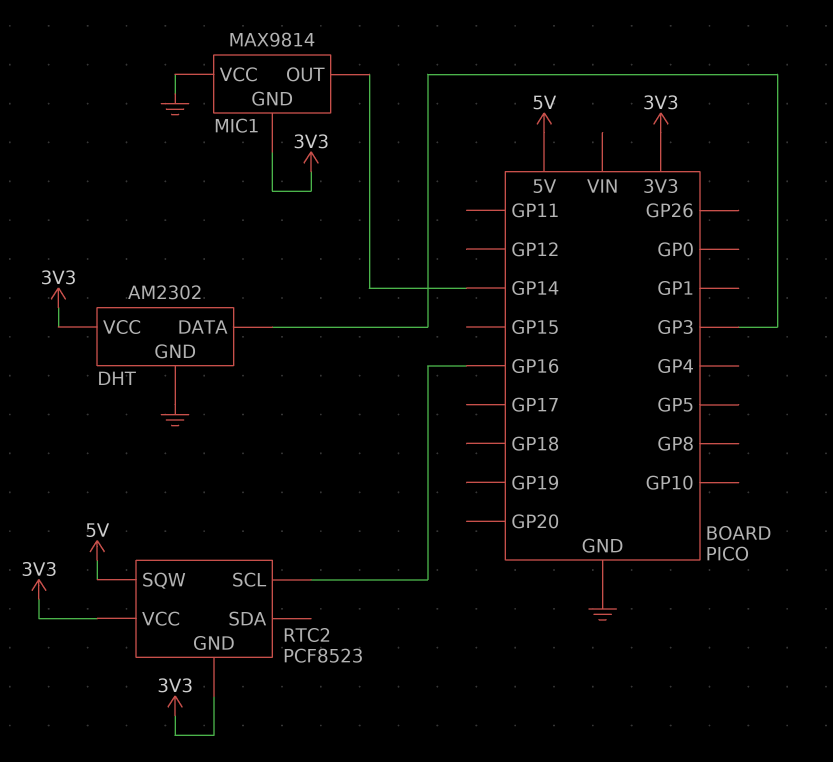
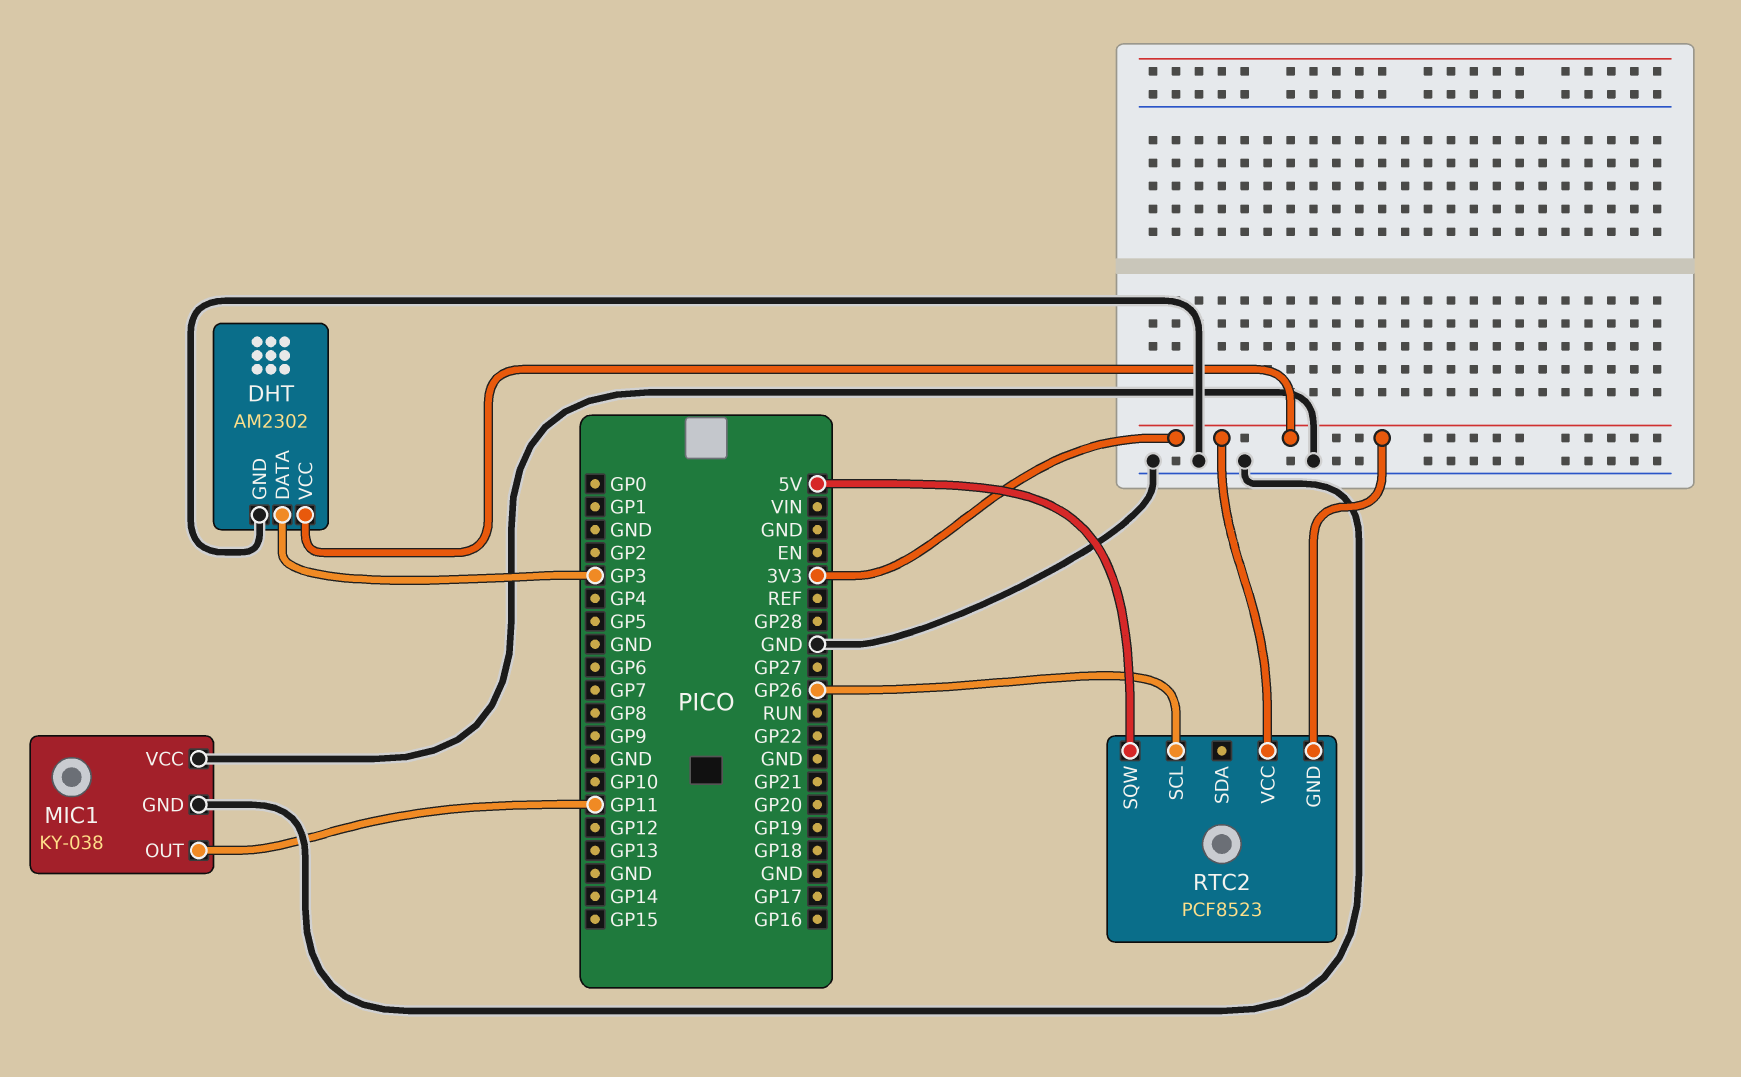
MIC1: MAX9814 -> KY-038
MIC1 pin GND: 3V3 -> GND
MIC1 pin OUT: GP14 -> GP11
RTC2 pin SCL: GP16 -> GP26

